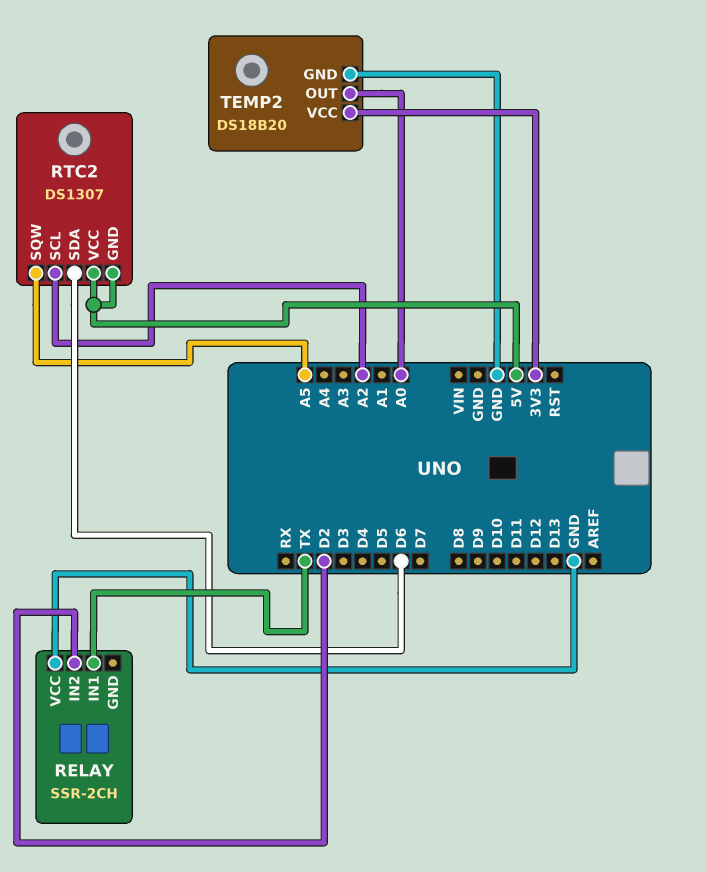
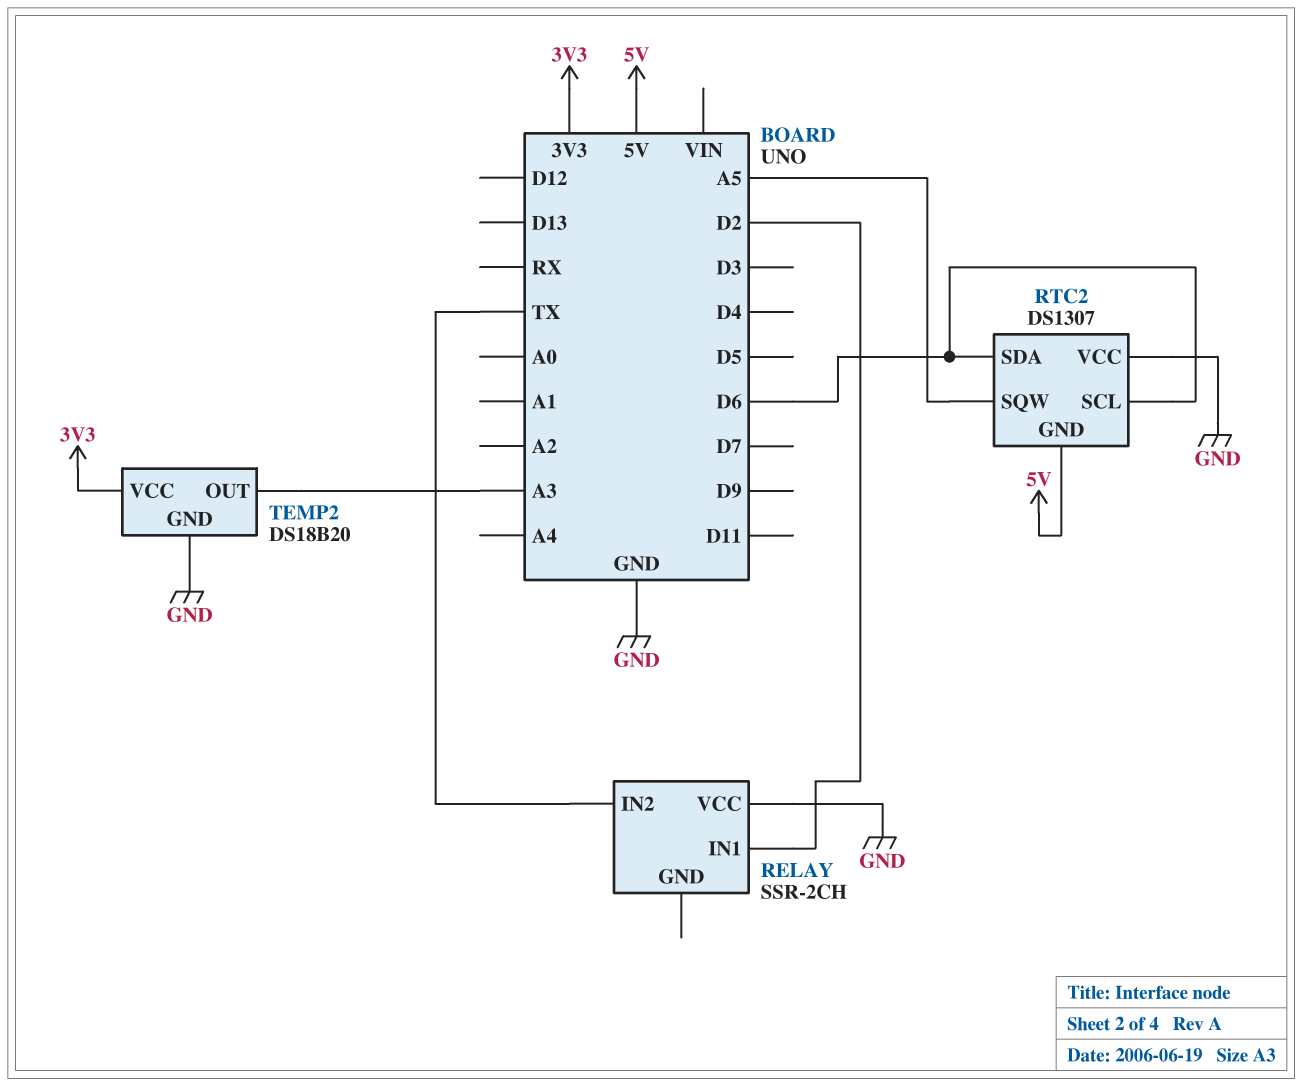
RELAY pin IN1: TX -> D2
RELAY pin IN2: D2 -> TX
RTC2 pin SCL: A2 -> D6
RTC2 pin VCC: 5V -> GND
TEMP2 pin OUT: A0 -> A3

